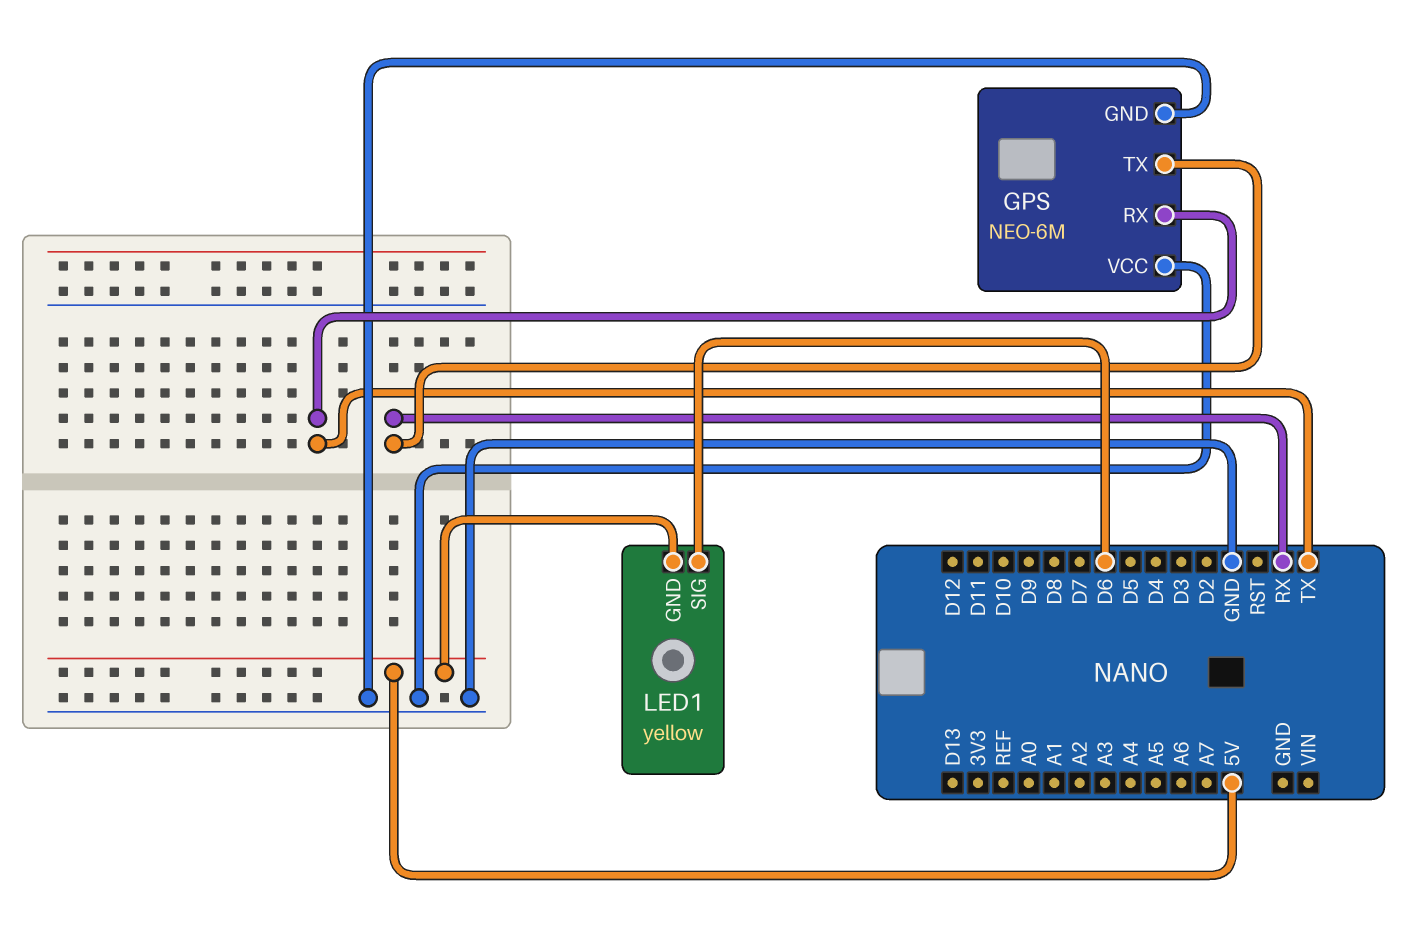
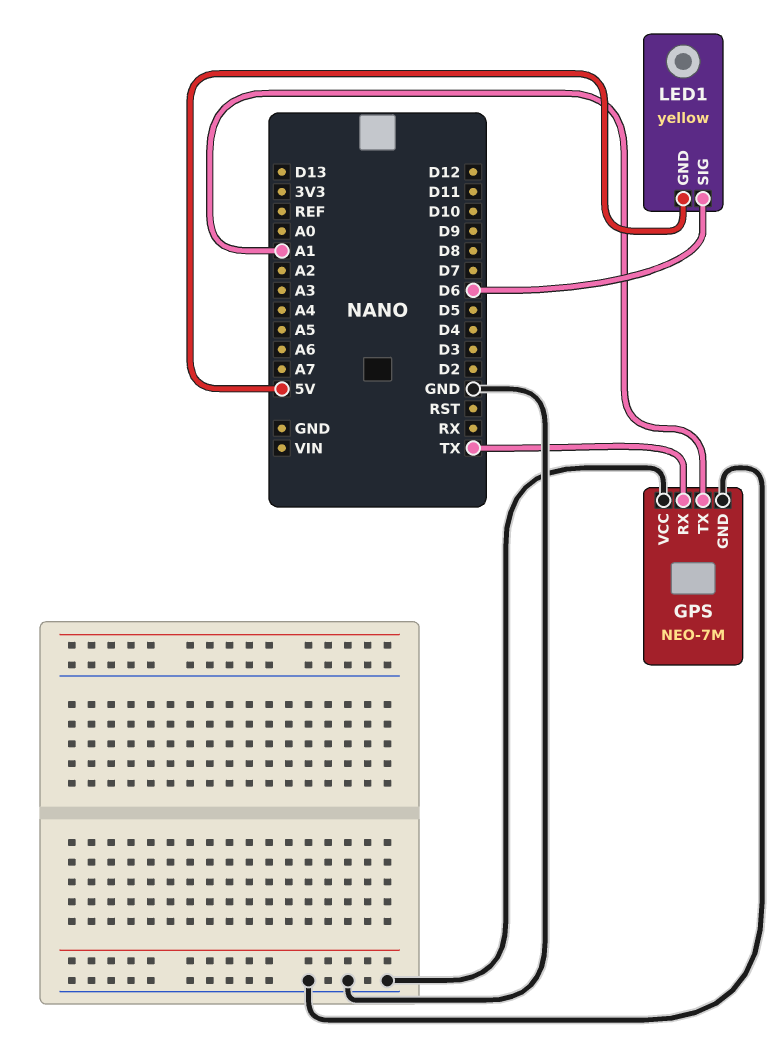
GPS: NEO-6M -> NEO-7M
GPS pin TX: RX -> A1

